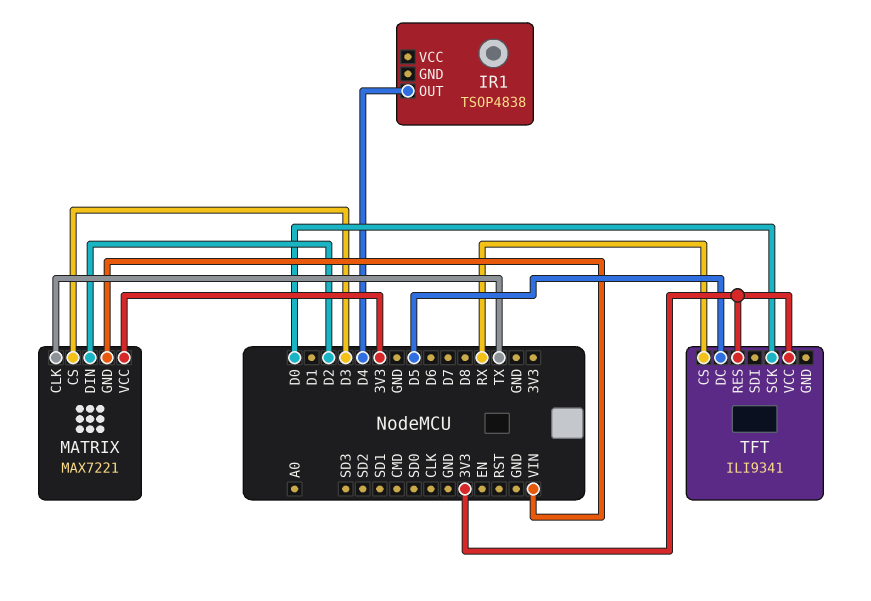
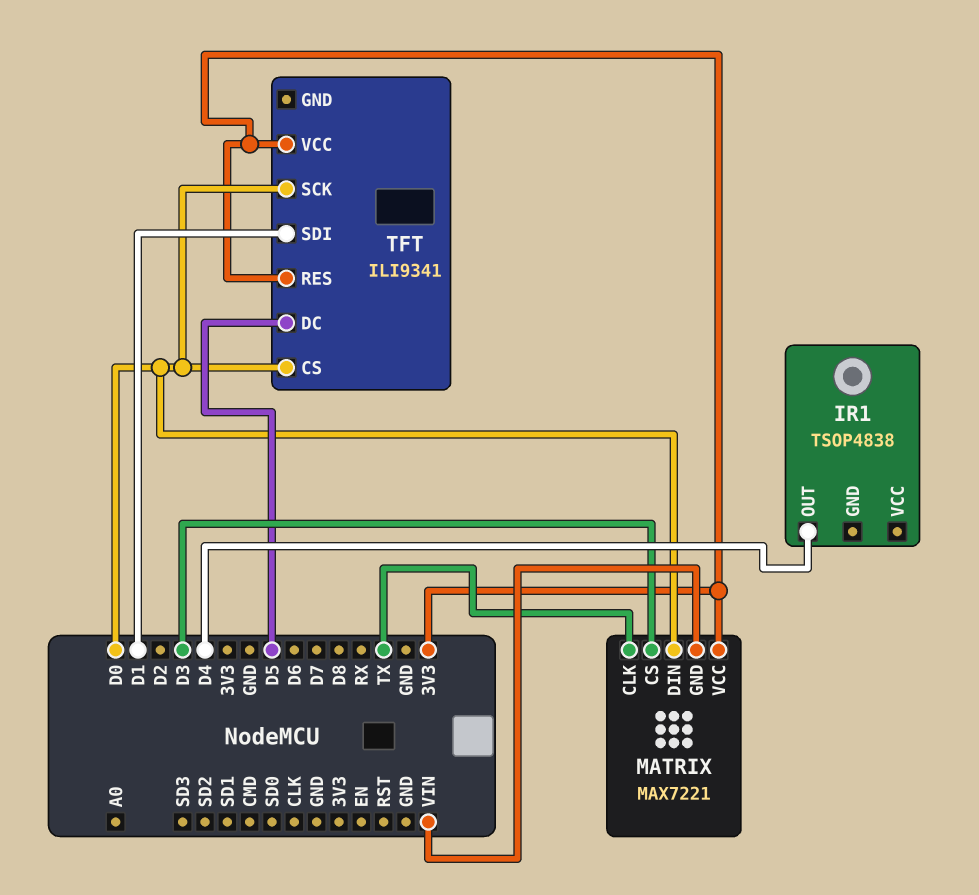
MATRIX pin DIN: D2 -> D0
TFT pin CS: RX -> D0
TFT pin SDI: none -> D1

